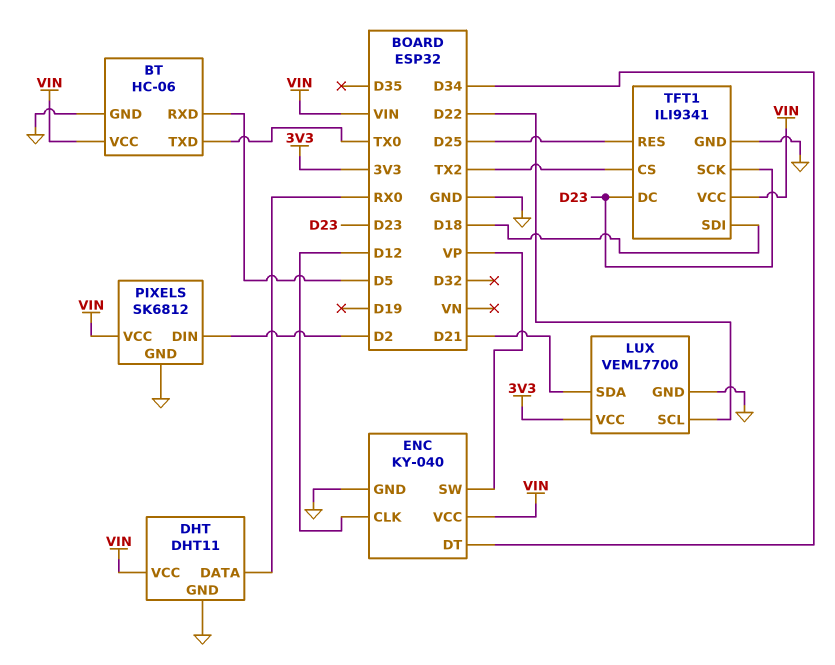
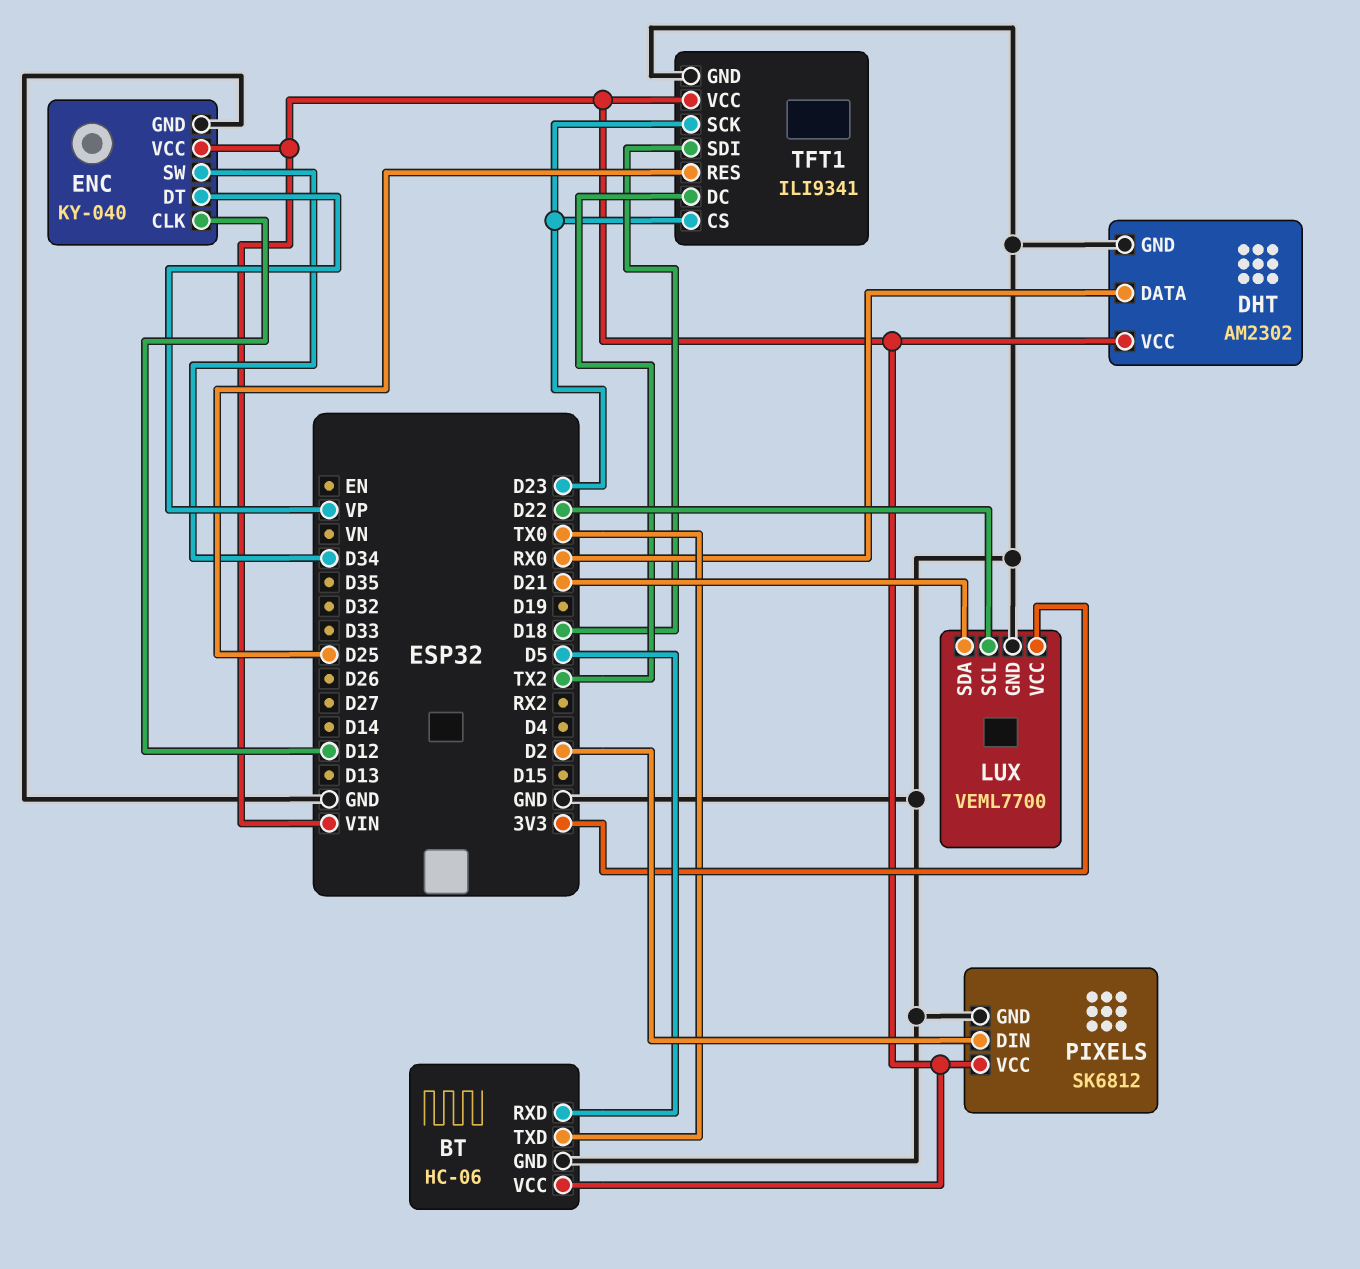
DHT: DHT11 -> AM2302
ENC pin DT: D34 -> VP
ENC pin SW: VP -> D34
TFT1 pin CS: TX2 -> D23
TFT1 pin DC: D23 -> TX2

